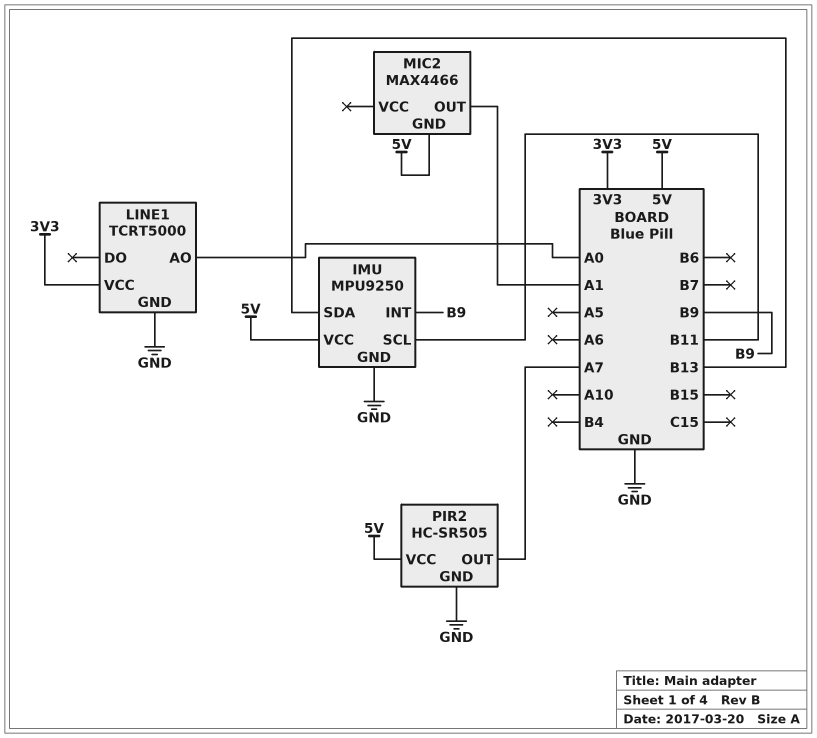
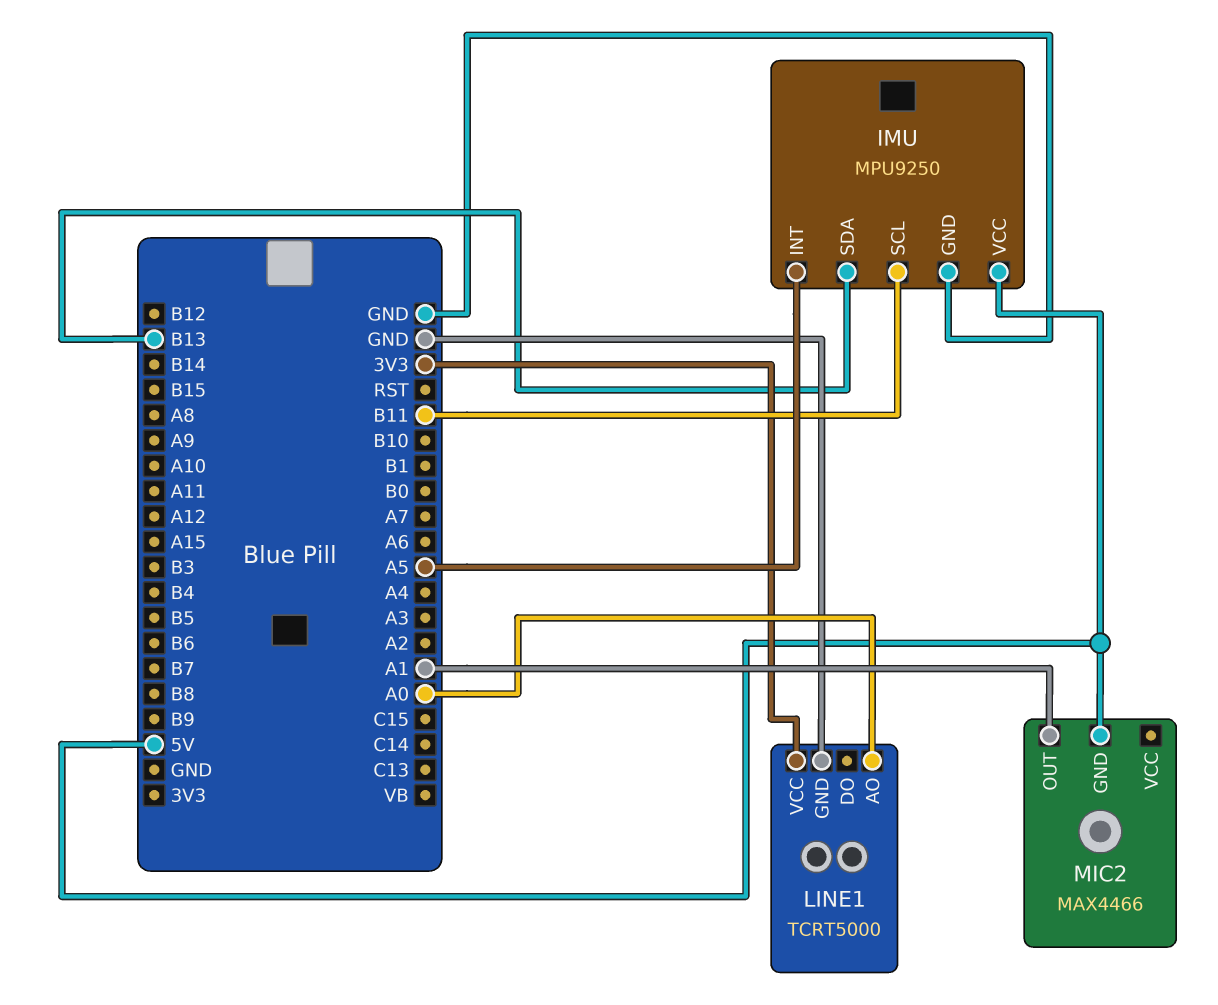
IMU pin INT: B9 -> A5
PIR2: HC-SR505 -> none
PIR2 pin GND: GND -> none
PIR2 pin OUT: A7 -> none
PIR2 pin VCC: 5V -> none

